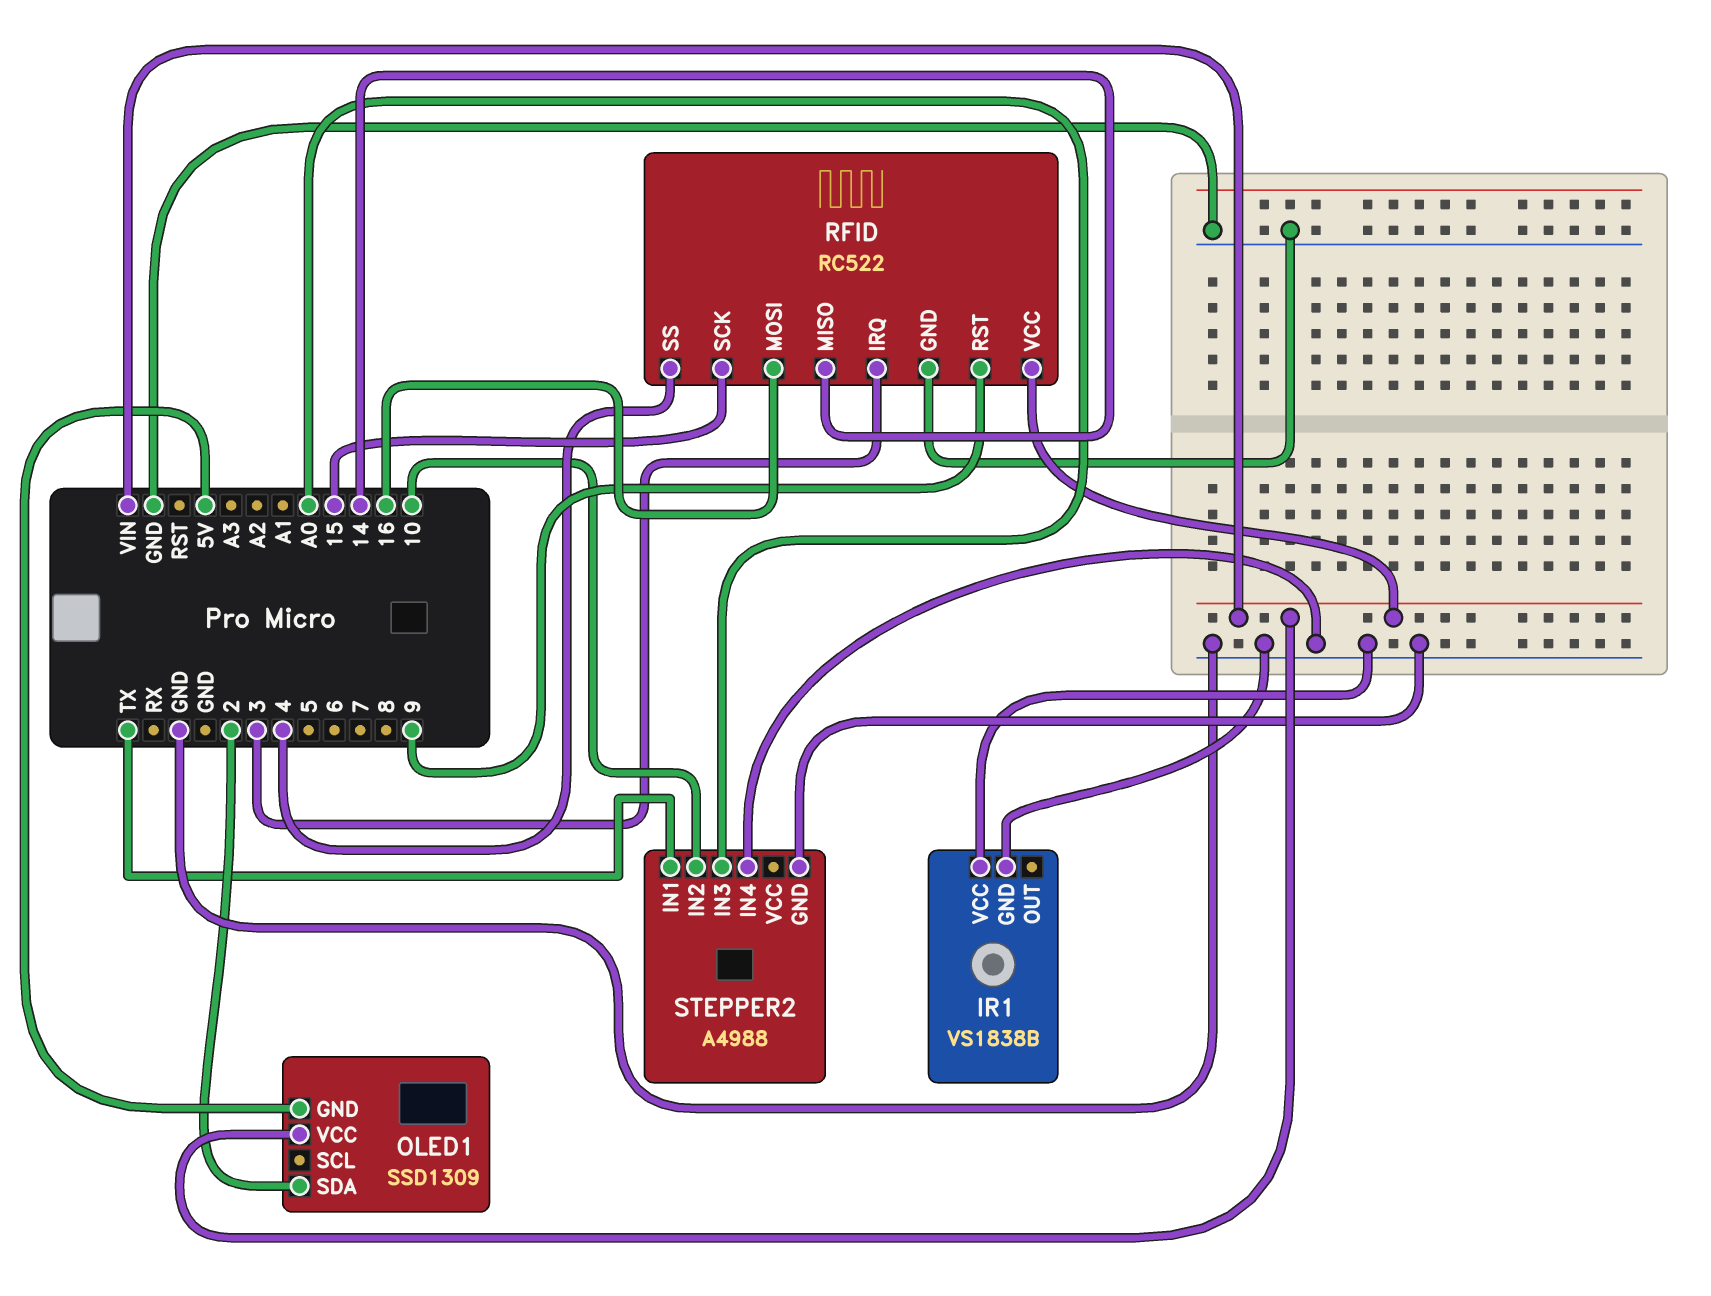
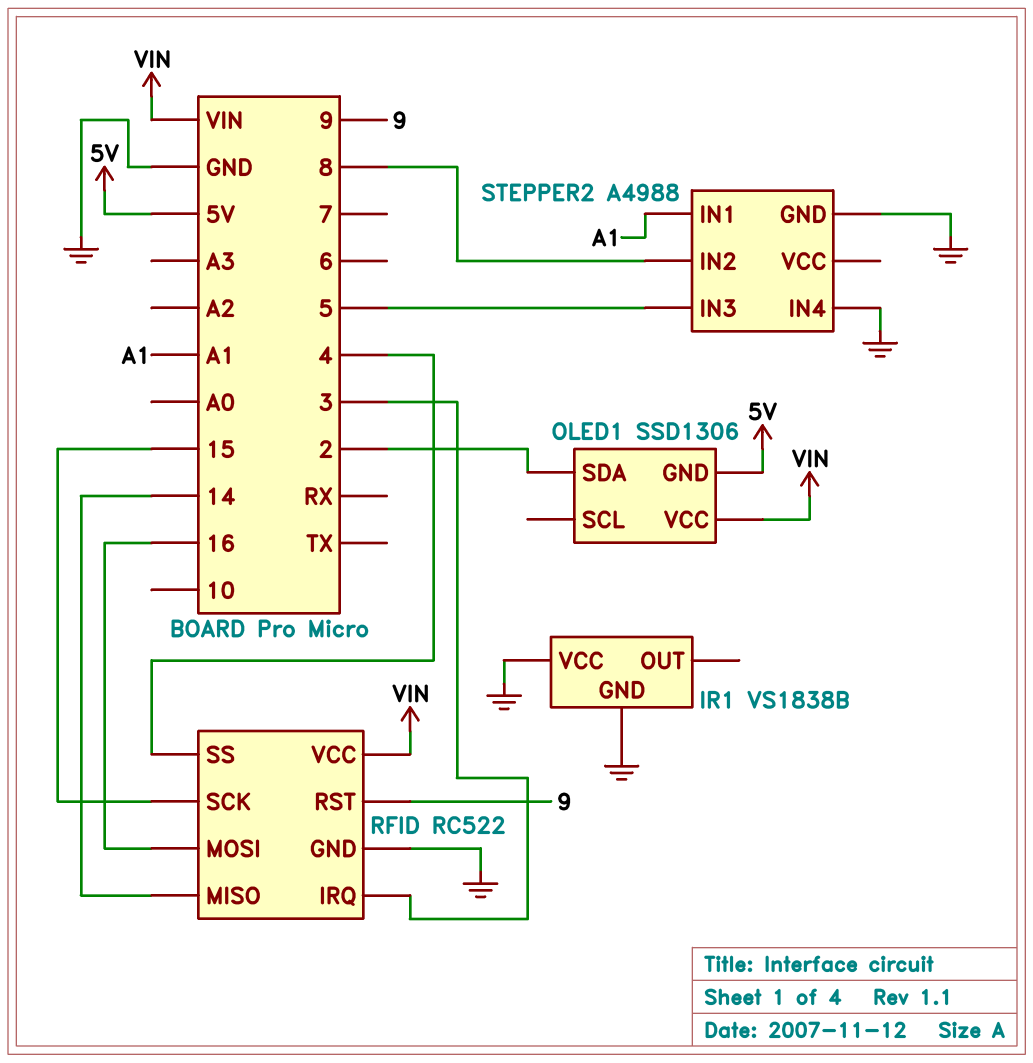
OLED1: SSD1309 -> SSD1306
STEPPER2 pin IN1: TX -> A1
STEPPER2 pin IN2: 10 -> 8
STEPPER2 pin IN3: A0 -> 5

